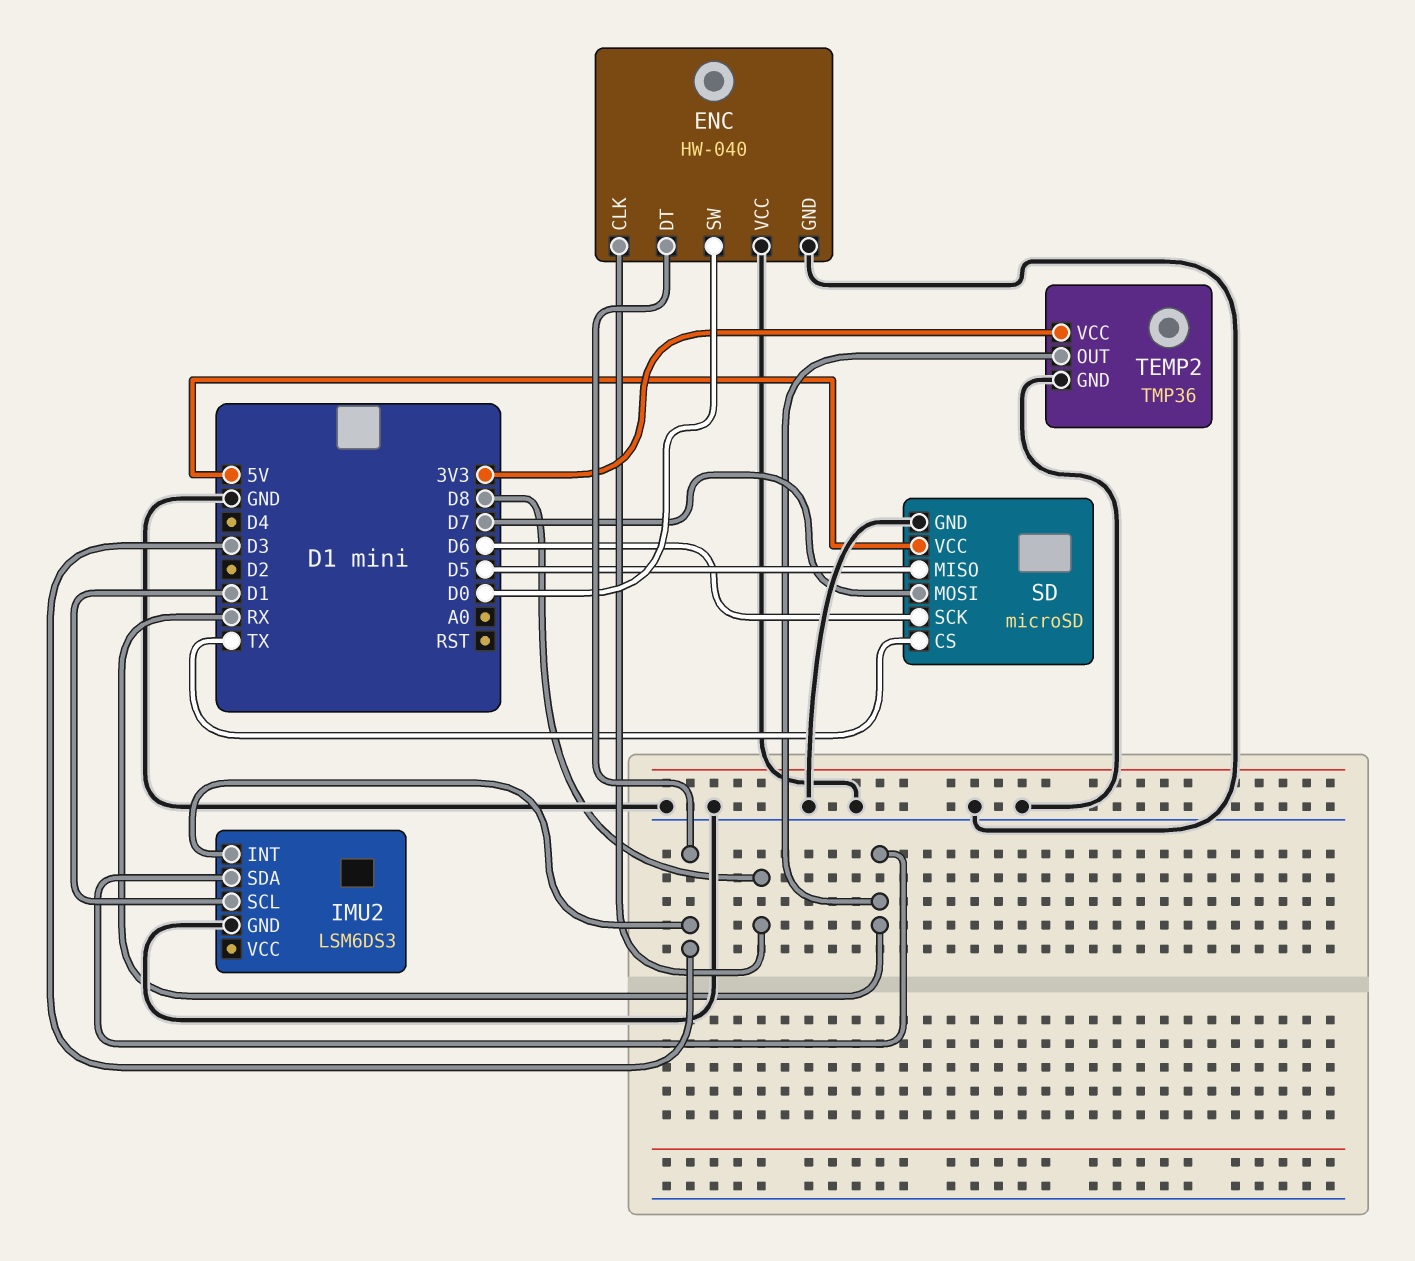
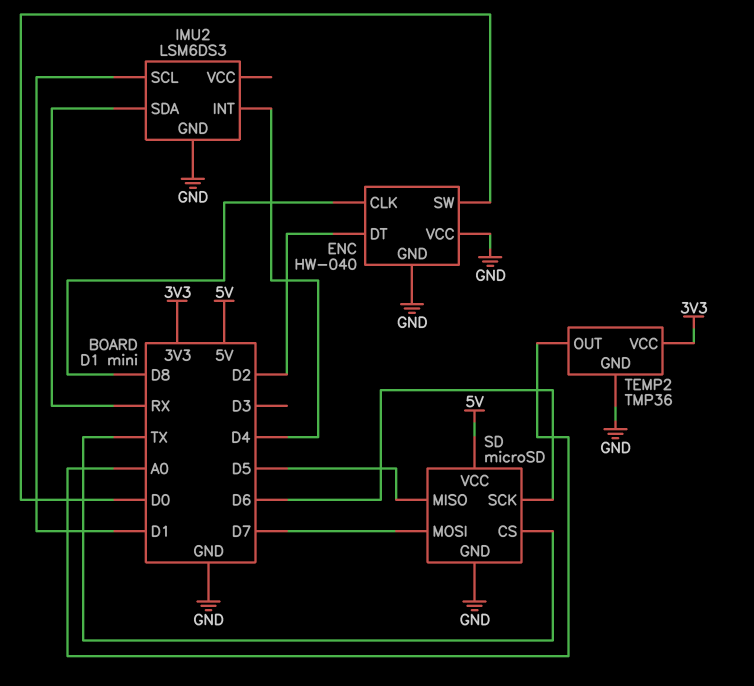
ENC pin DT: D3 -> D2
IMU2 pin INT: D3 -> D4
TEMP2 pin OUT: RX -> A0

